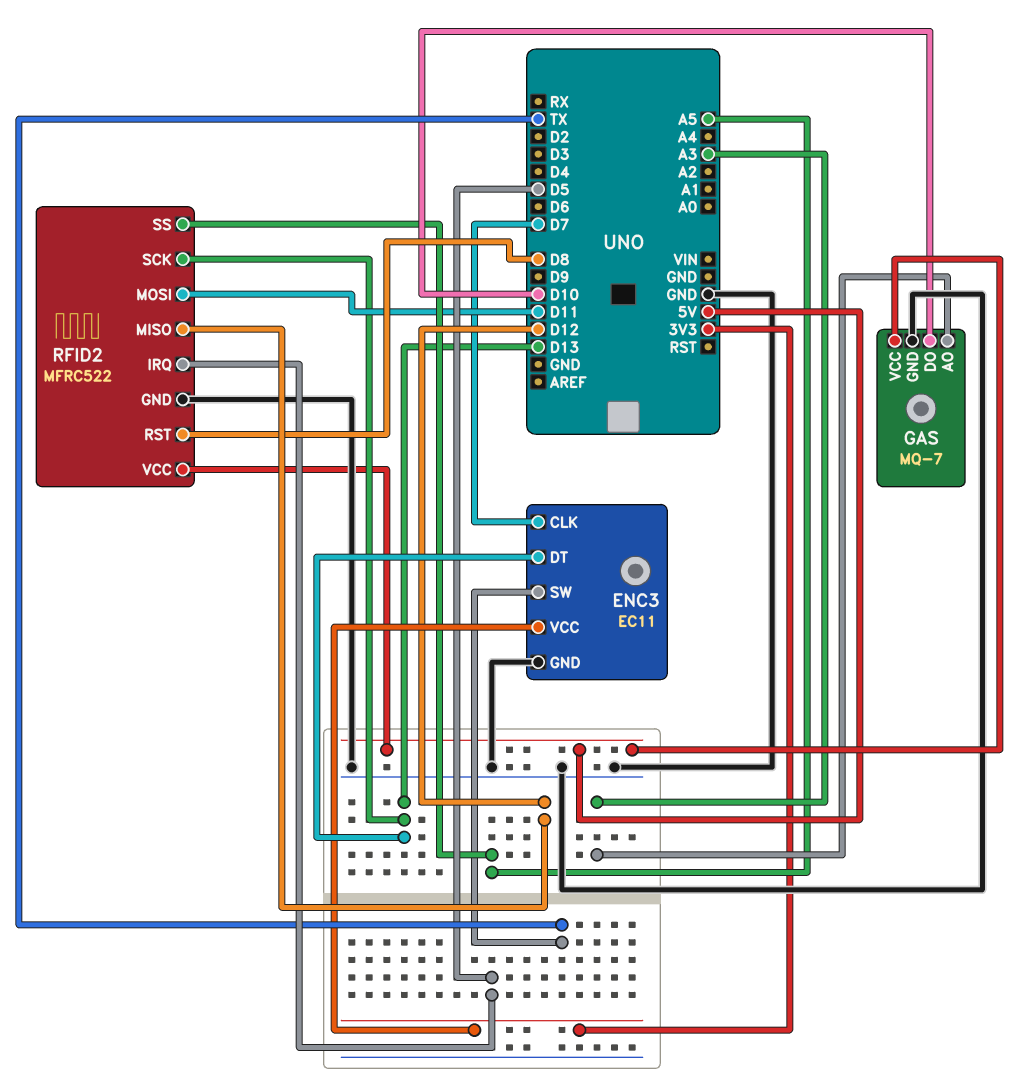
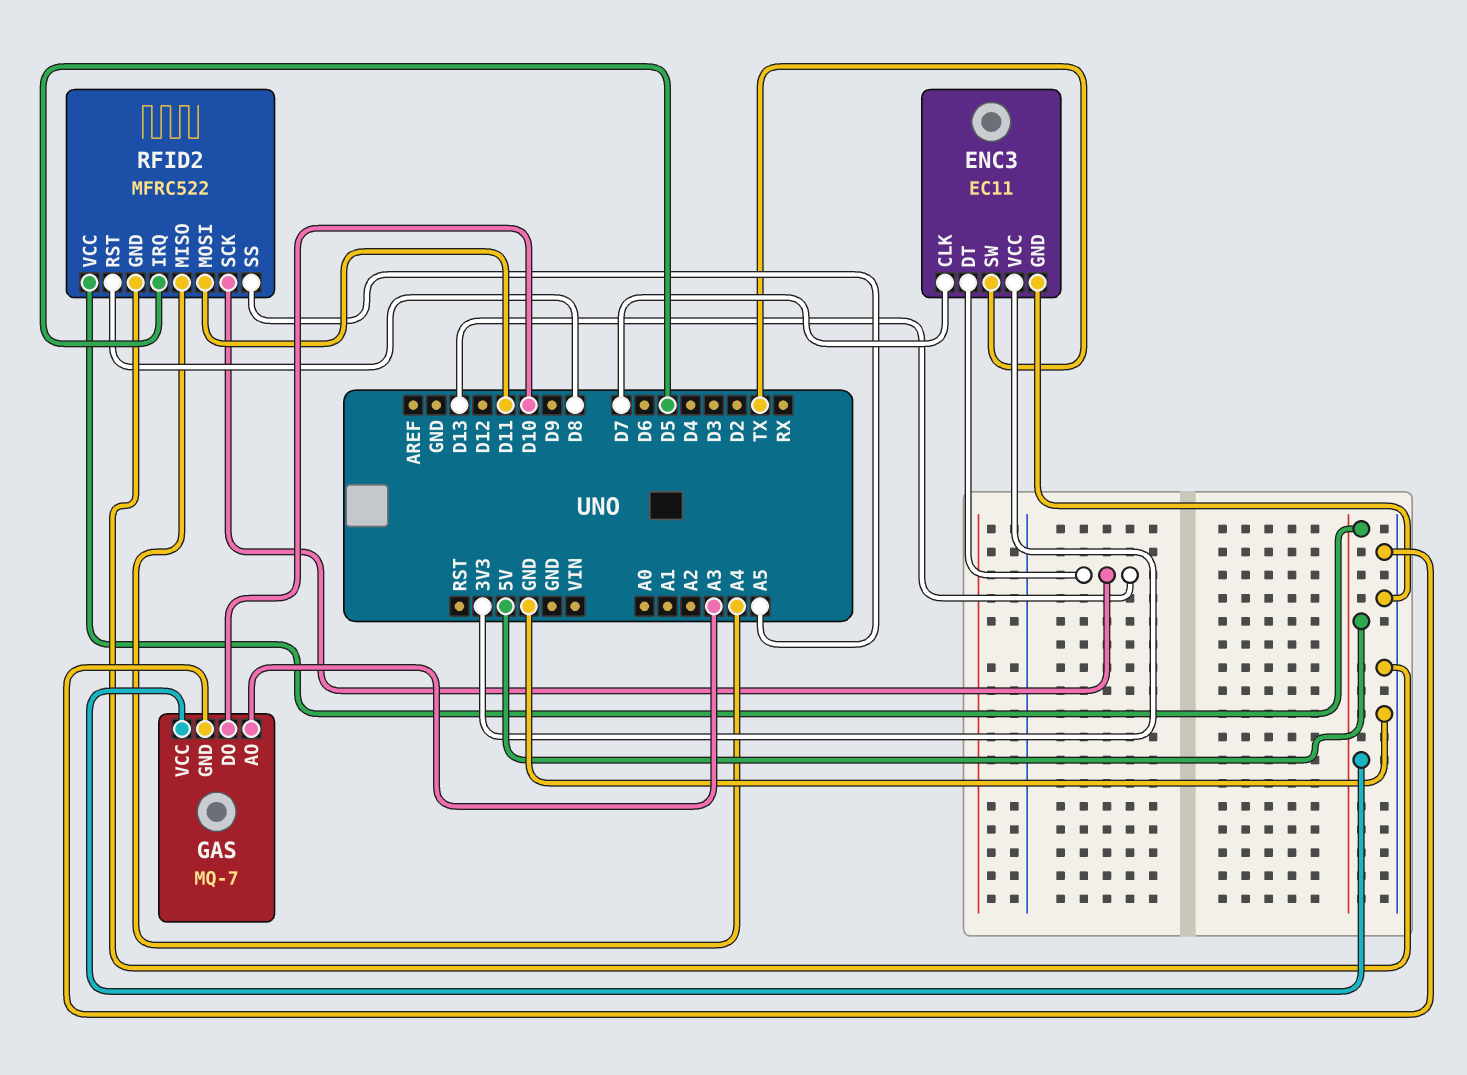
RFID2 pin MISO: D12 -> A4

